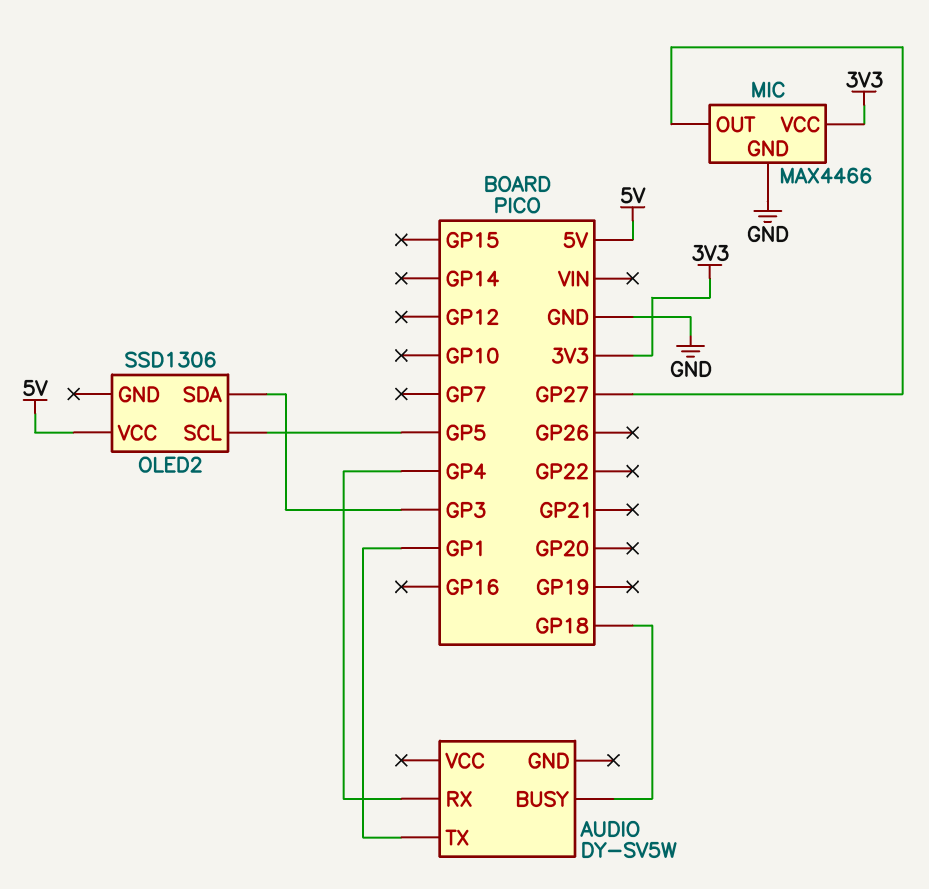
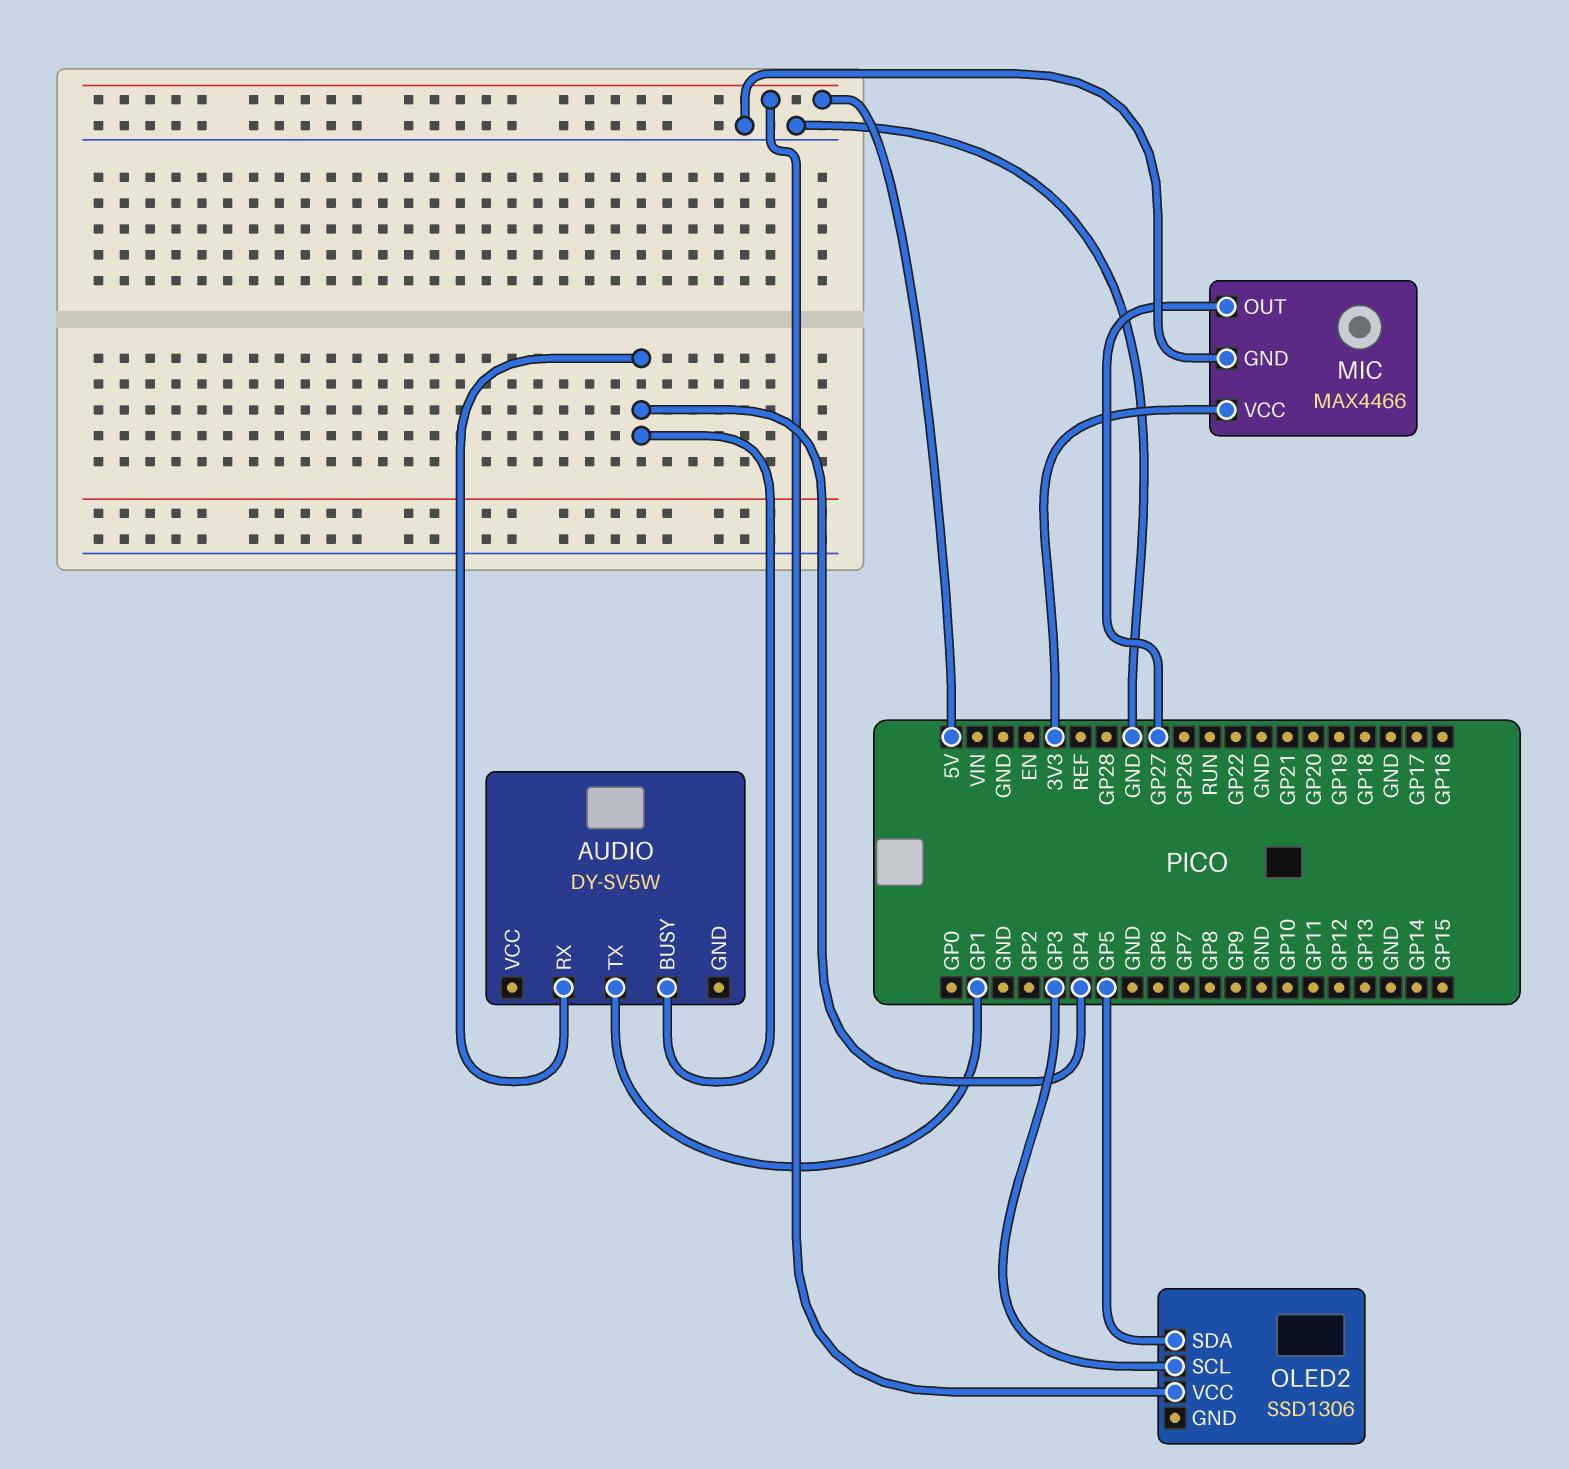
AUDIO pin BUSY: GP18 -> GP4
OLED2 pin SCL: GP5 -> GP3
OLED2 pin SDA: GP3 -> GP5

